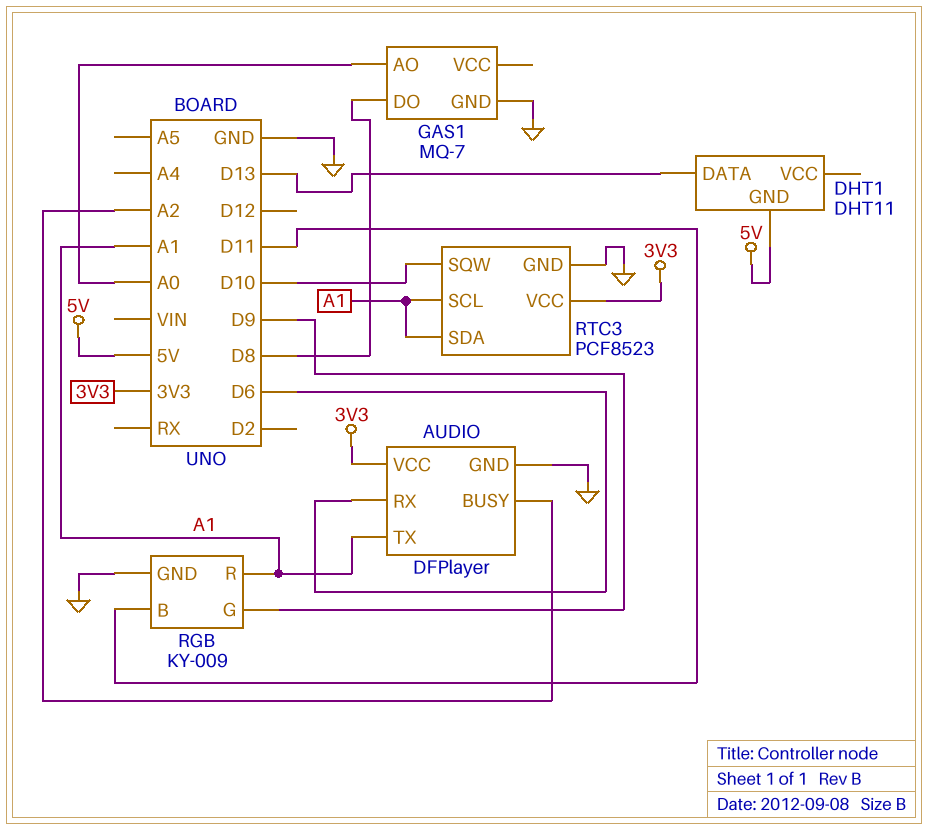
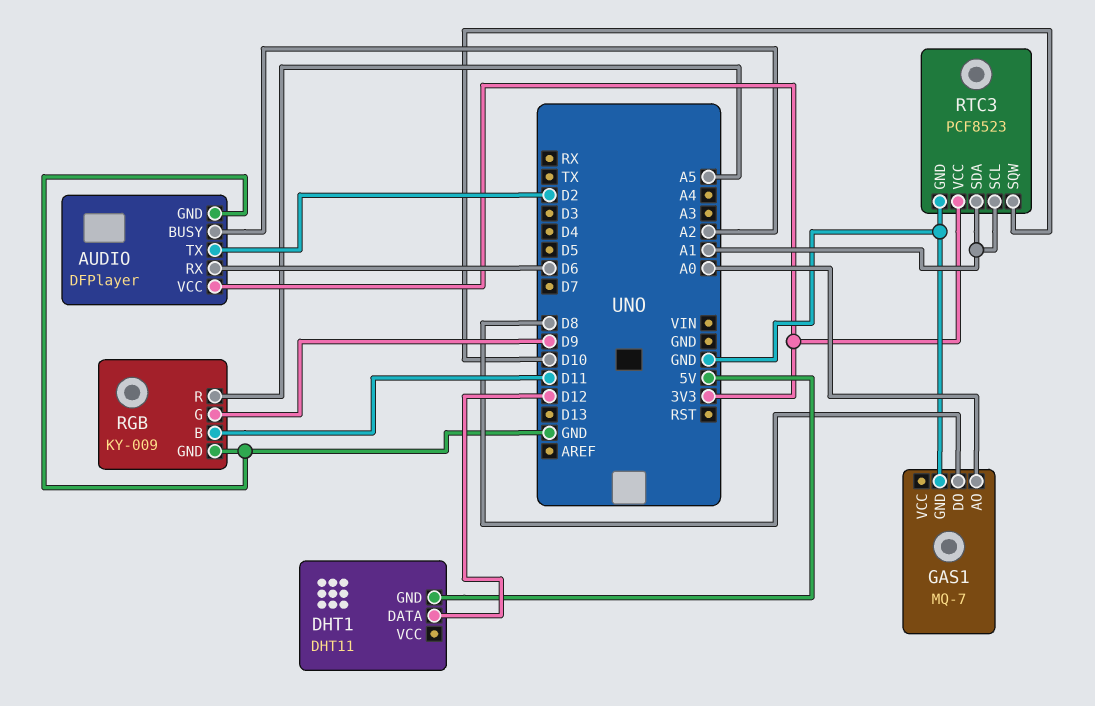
AUDIO pin TX: A1 -> D2
DHT1 pin DATA: D13 -> D12
RGB pin R: A1 -> A5

